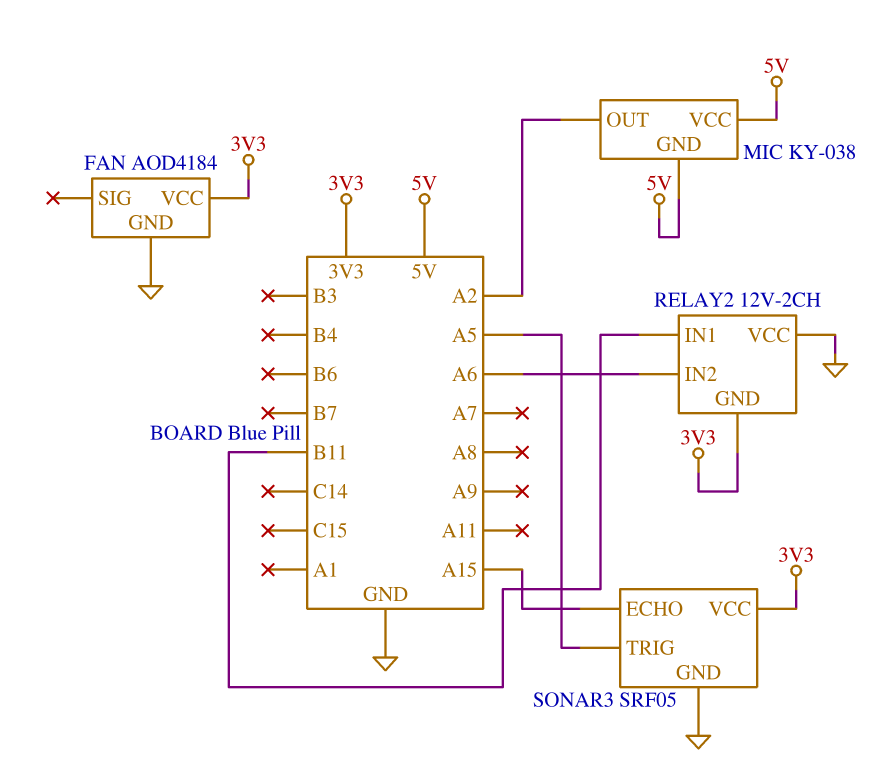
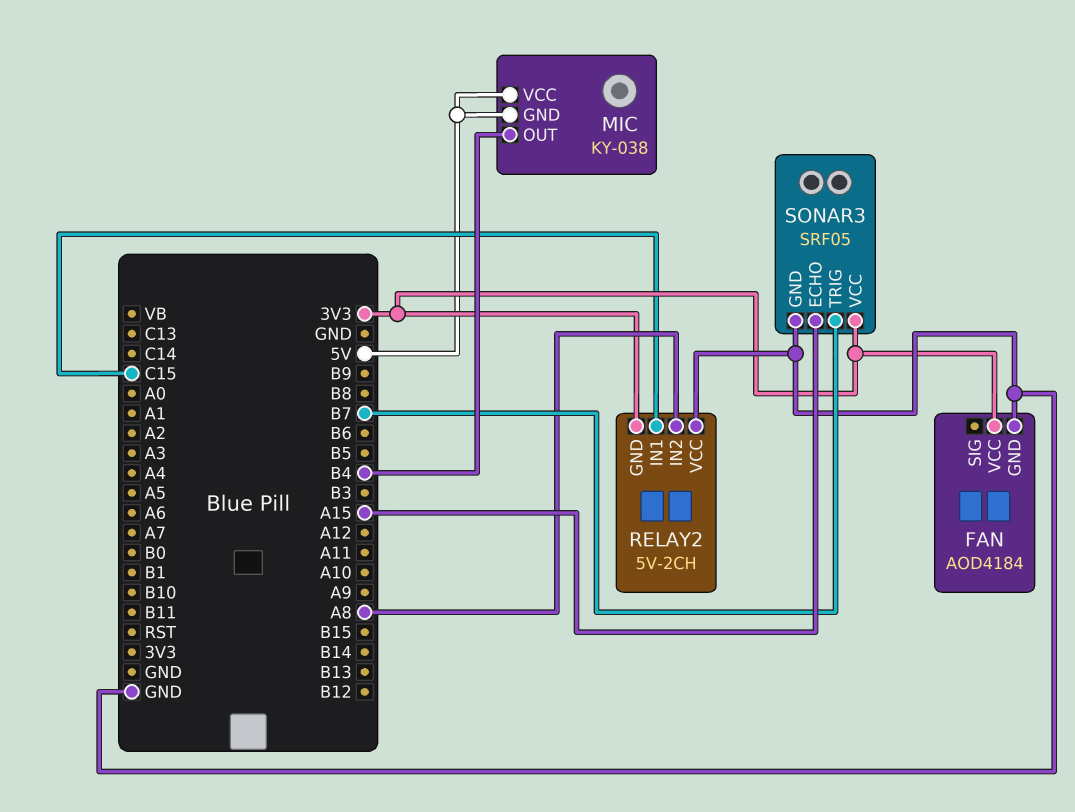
MIC pin OUT: A2 -> B4
RELAY2: 12V-2CH -> 5V-2CH
RELAY2 pin IN1: B11 -> C15
RELAY2 pin IN2: A6 -> A8
SONAR3 pin TRIG: A5 -> B7

